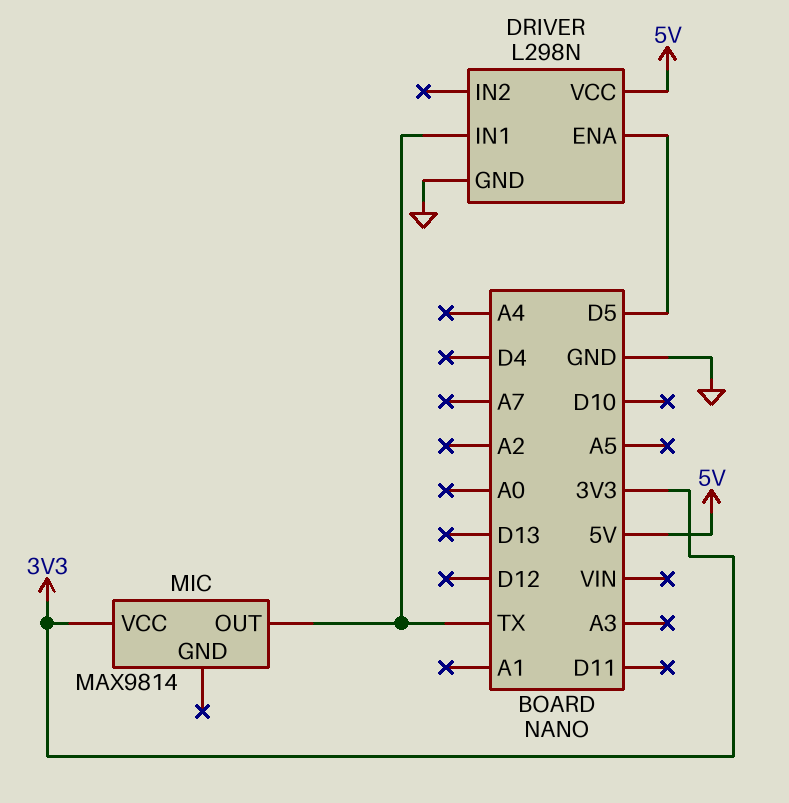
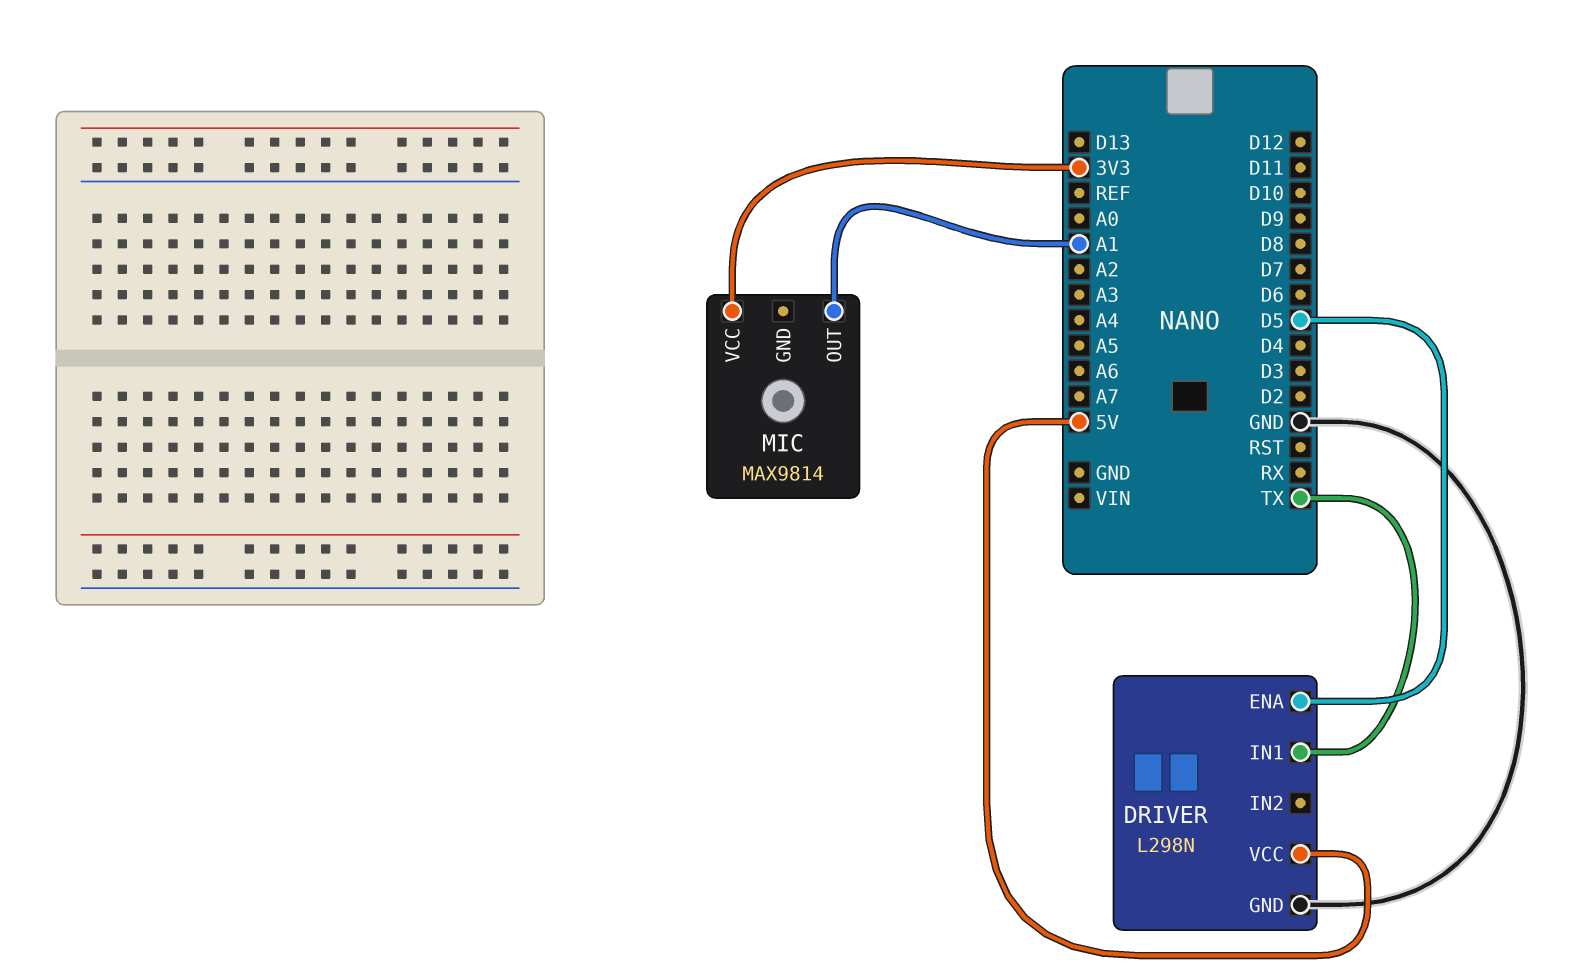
MIC pin OUT: TX -> A1

